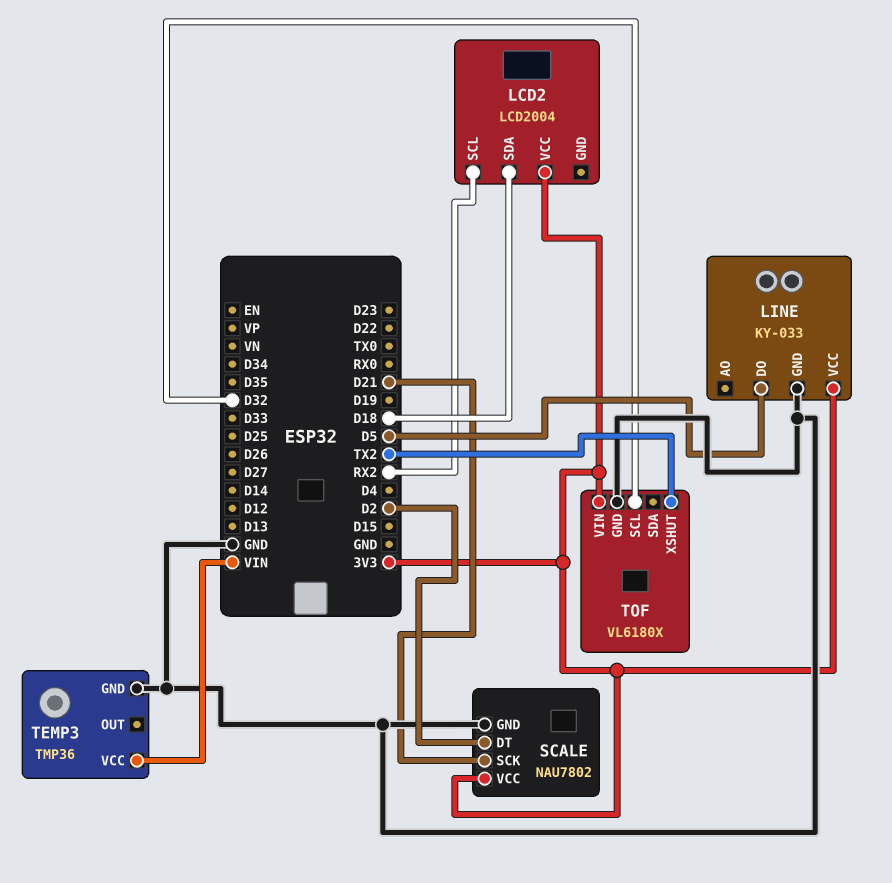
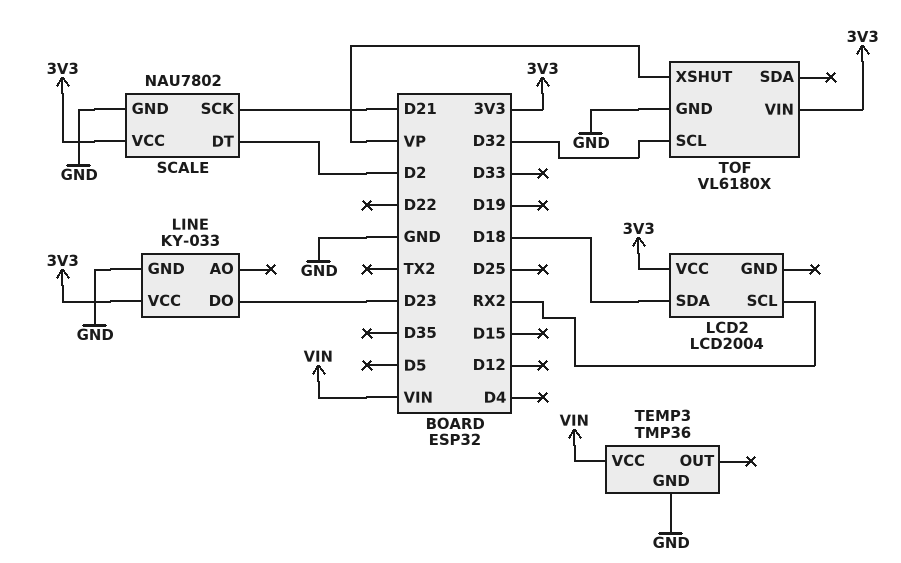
LINE pin DO: D5 -> D23
TOF pin XSHUT: TX2 -> VP

